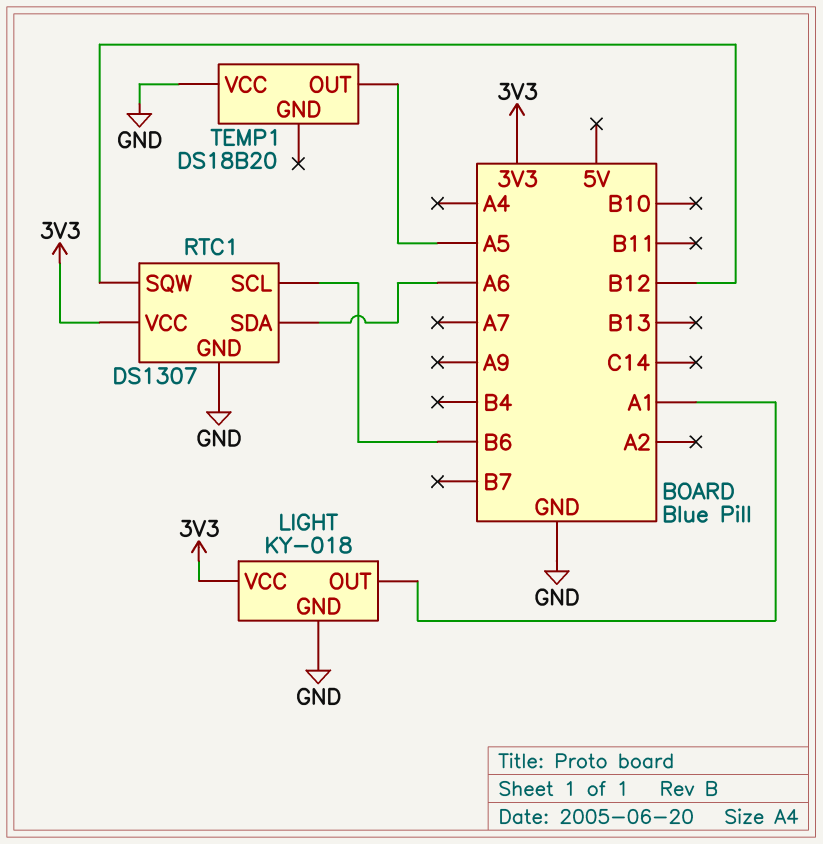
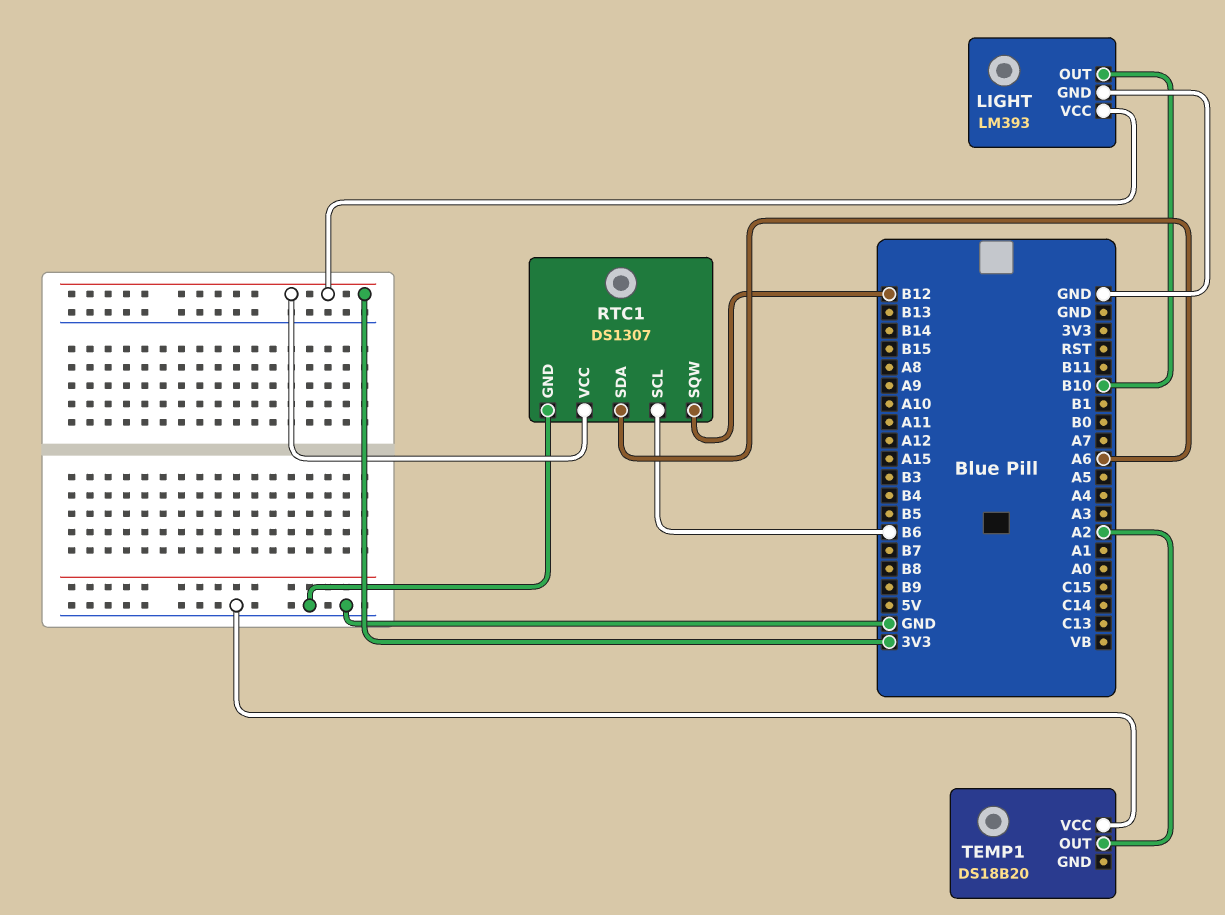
LIGHT: KY-018 -> LM393
LIGHT pin OUT: A1 -> B10
TEMP1 pin OUT: A5 -> A2

